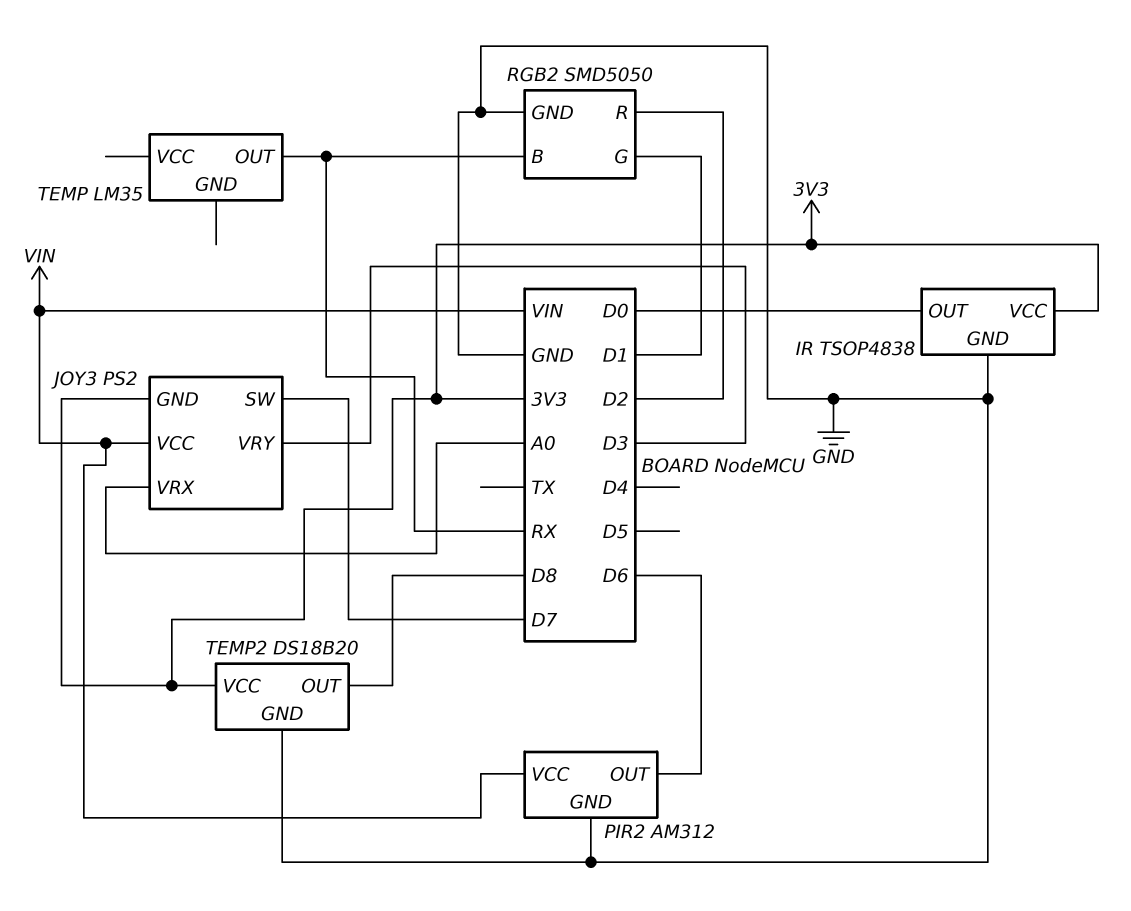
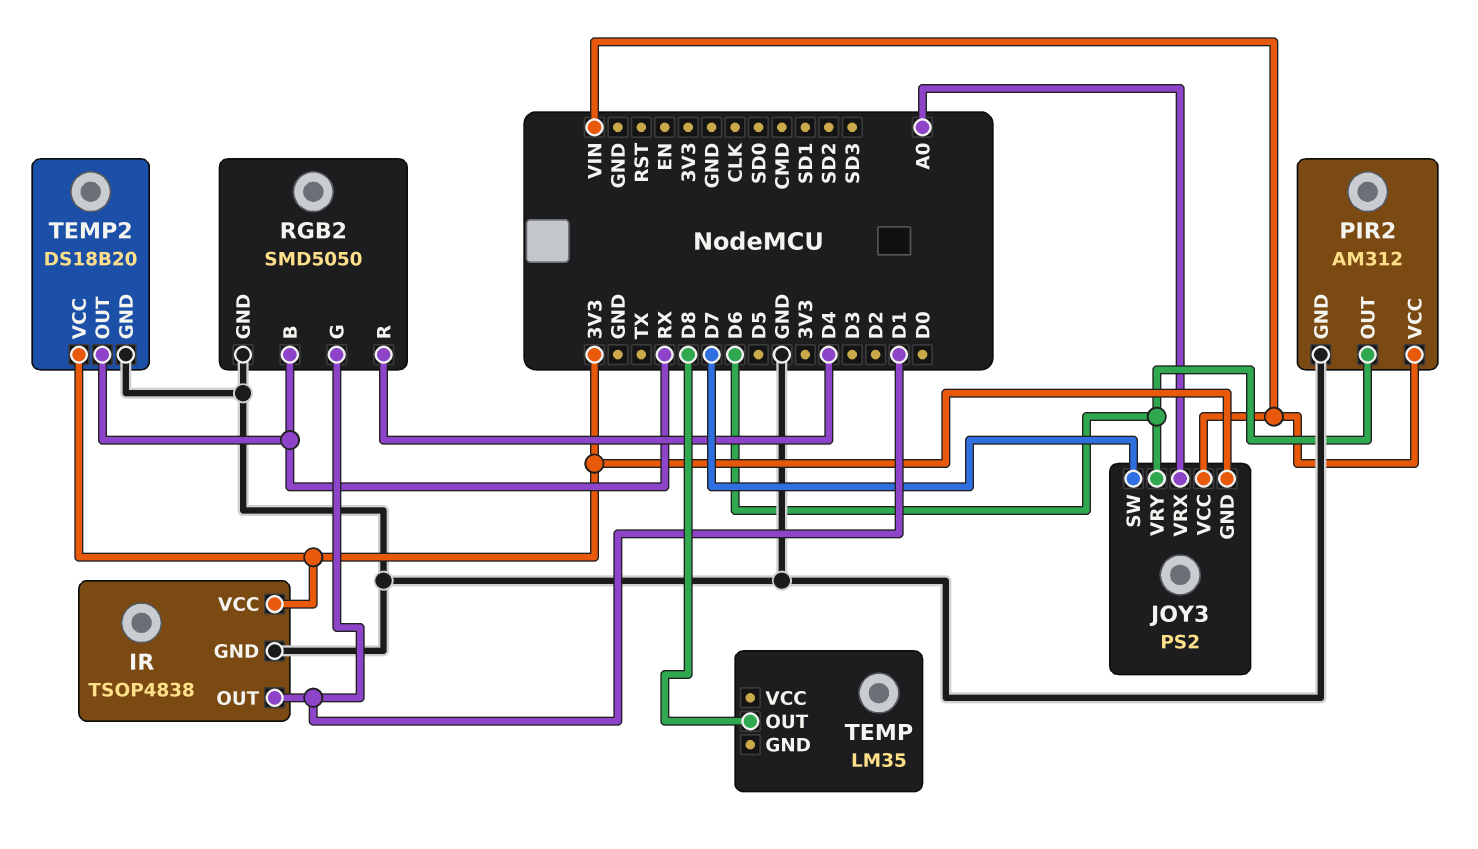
IR pin OUT: D0 -> D1
JOY3 pin VRY: D3 -> D6
RGB2 pin R: D2 -> D4
TEMP pin OUT: RX -> D8
TEMP2 pin OUT: D8 -> RX

